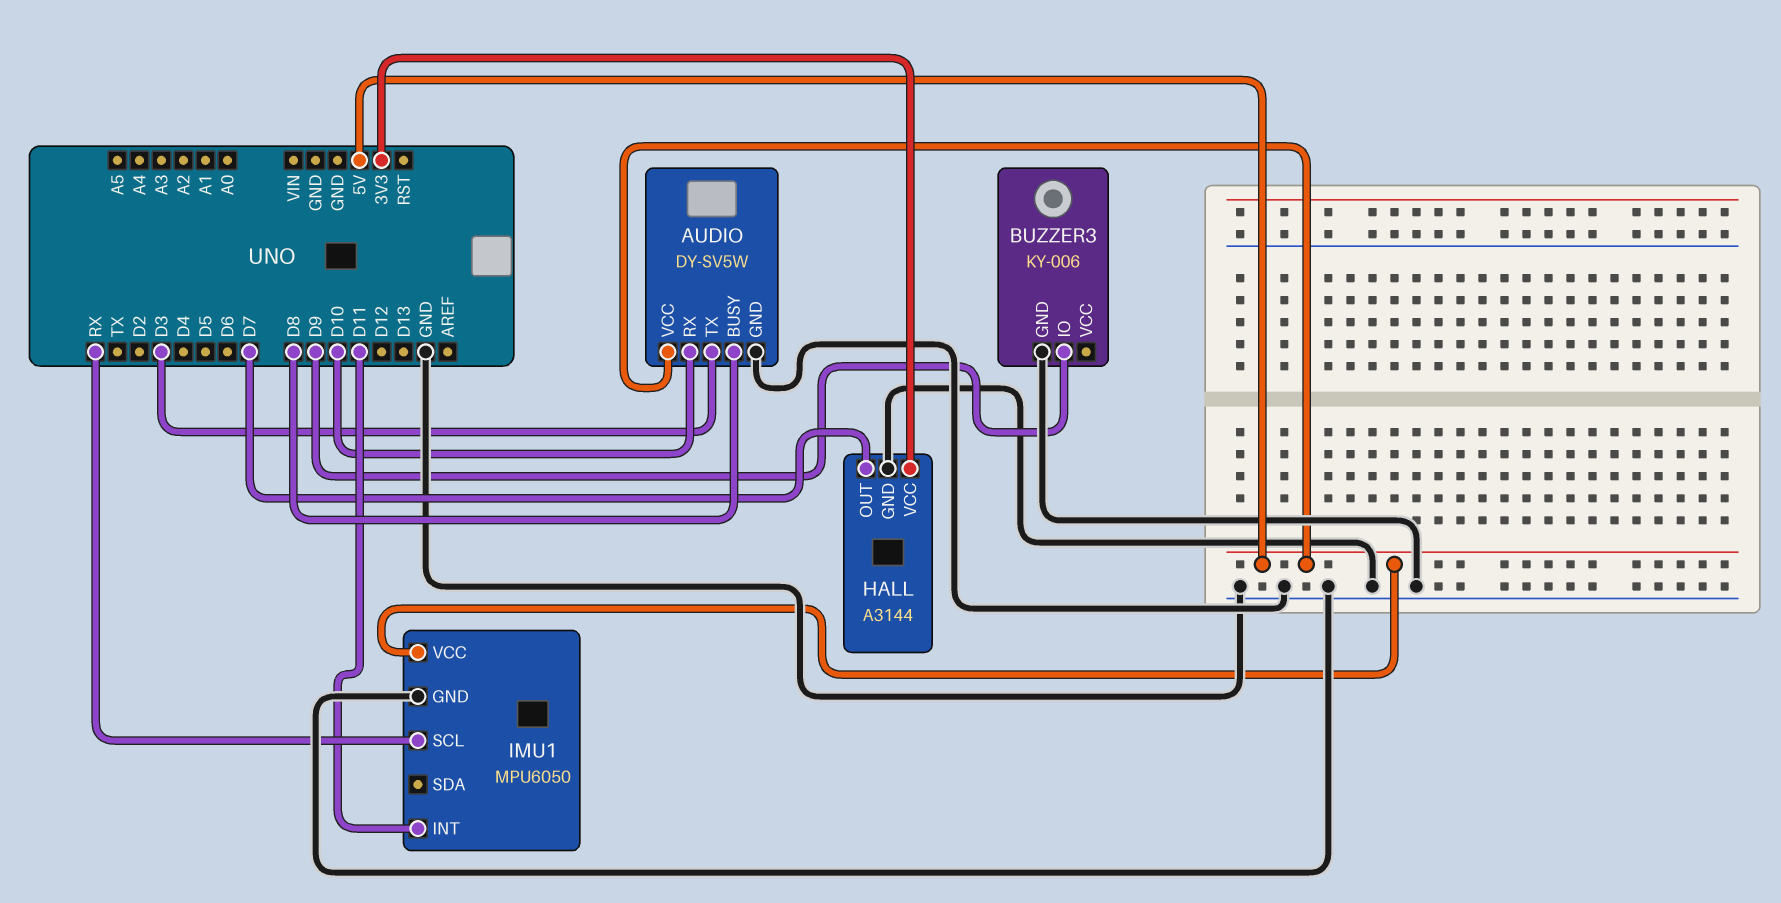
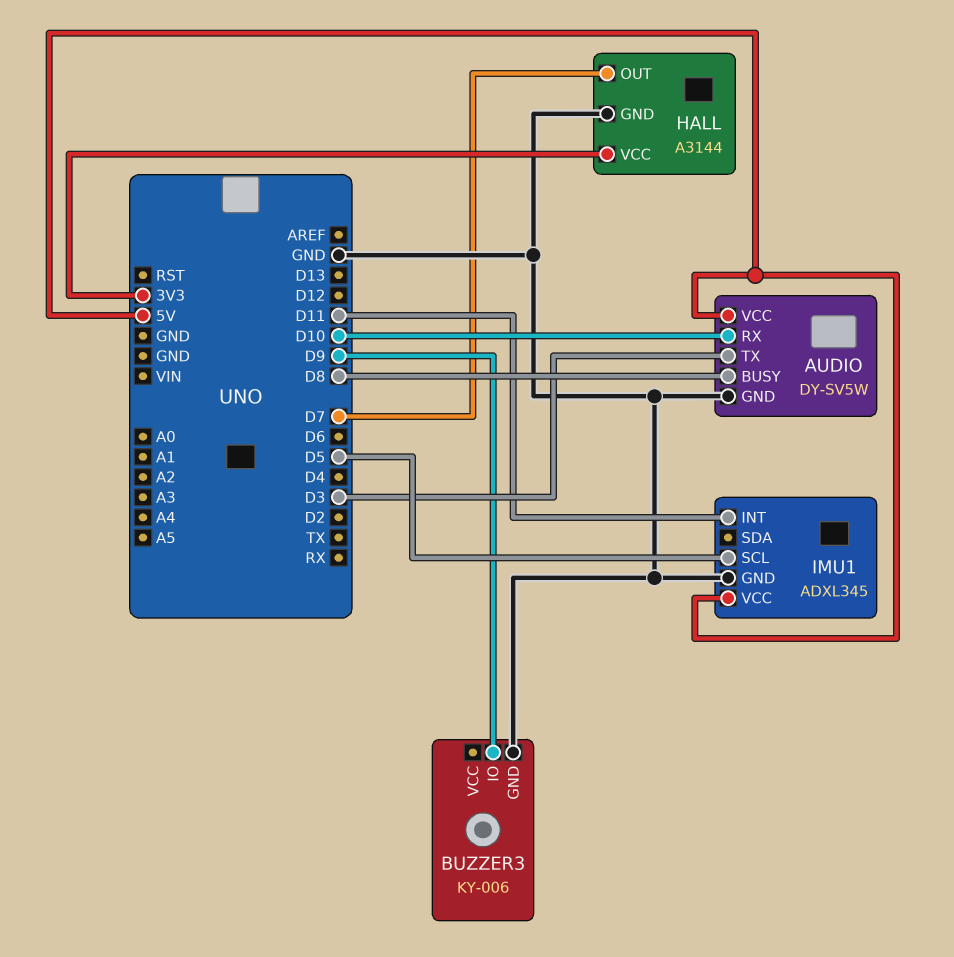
IMU1: MPU6050 -> ADXL345
IMU1 pin SCL: RX -> D5

